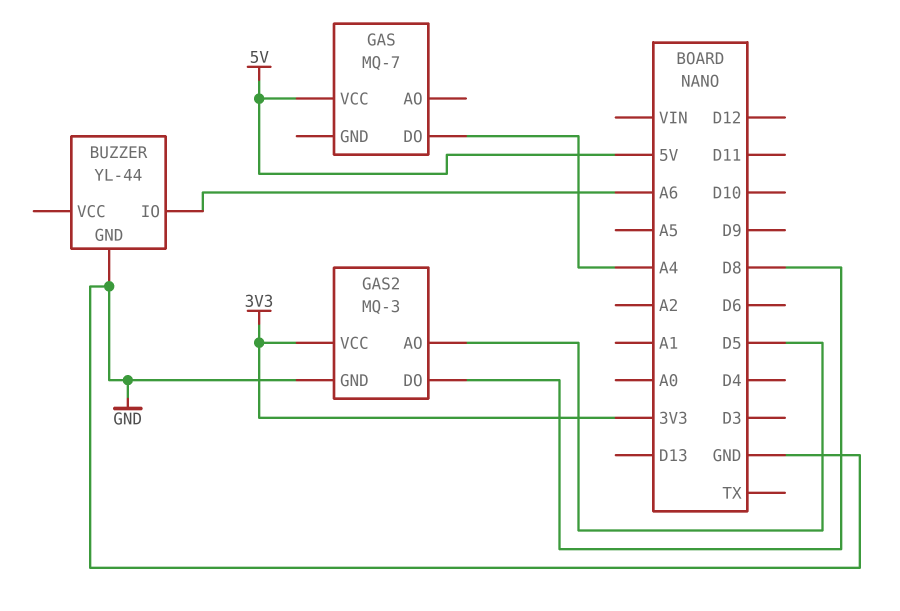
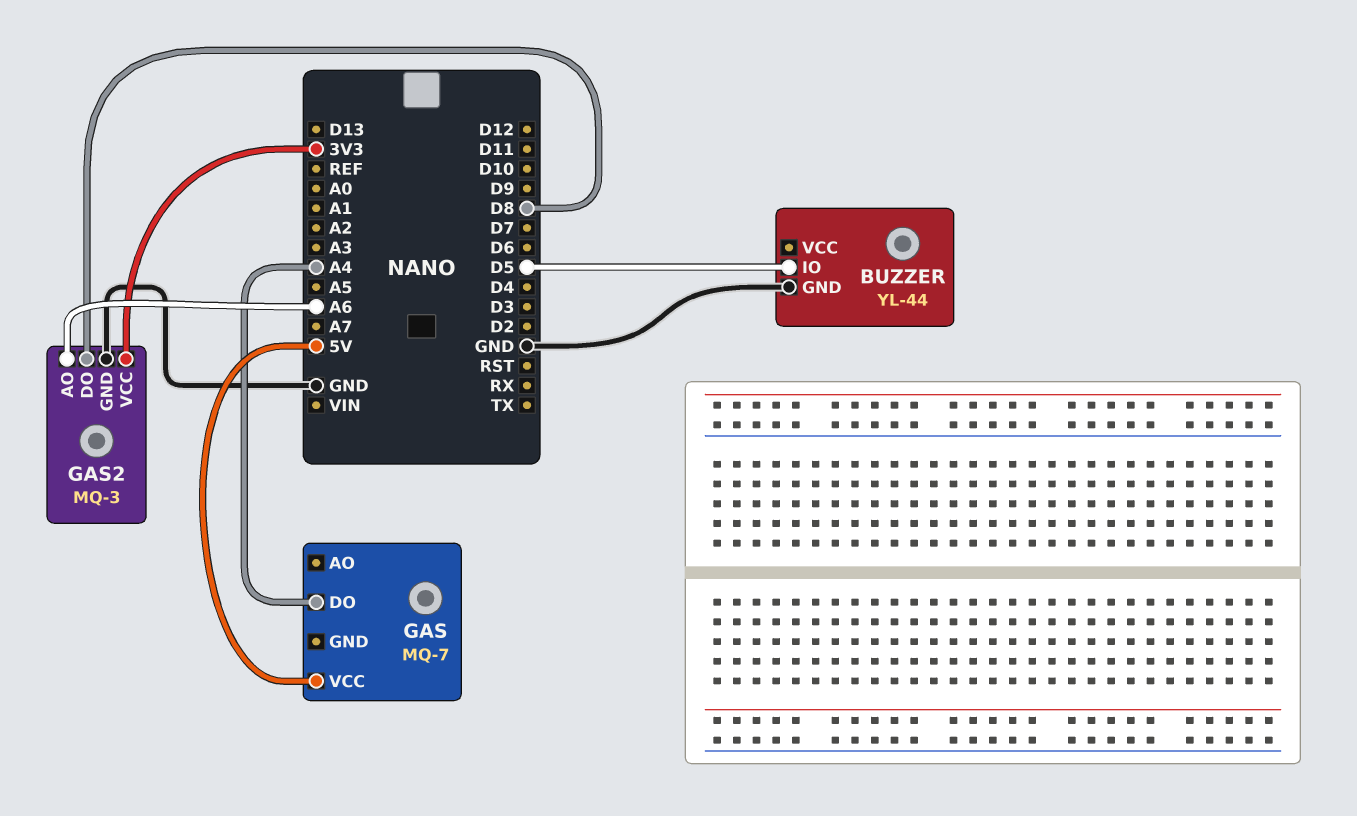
BUZZER pin IO: A6 -> D5
GAS2 pin AO: D5 -> A6

